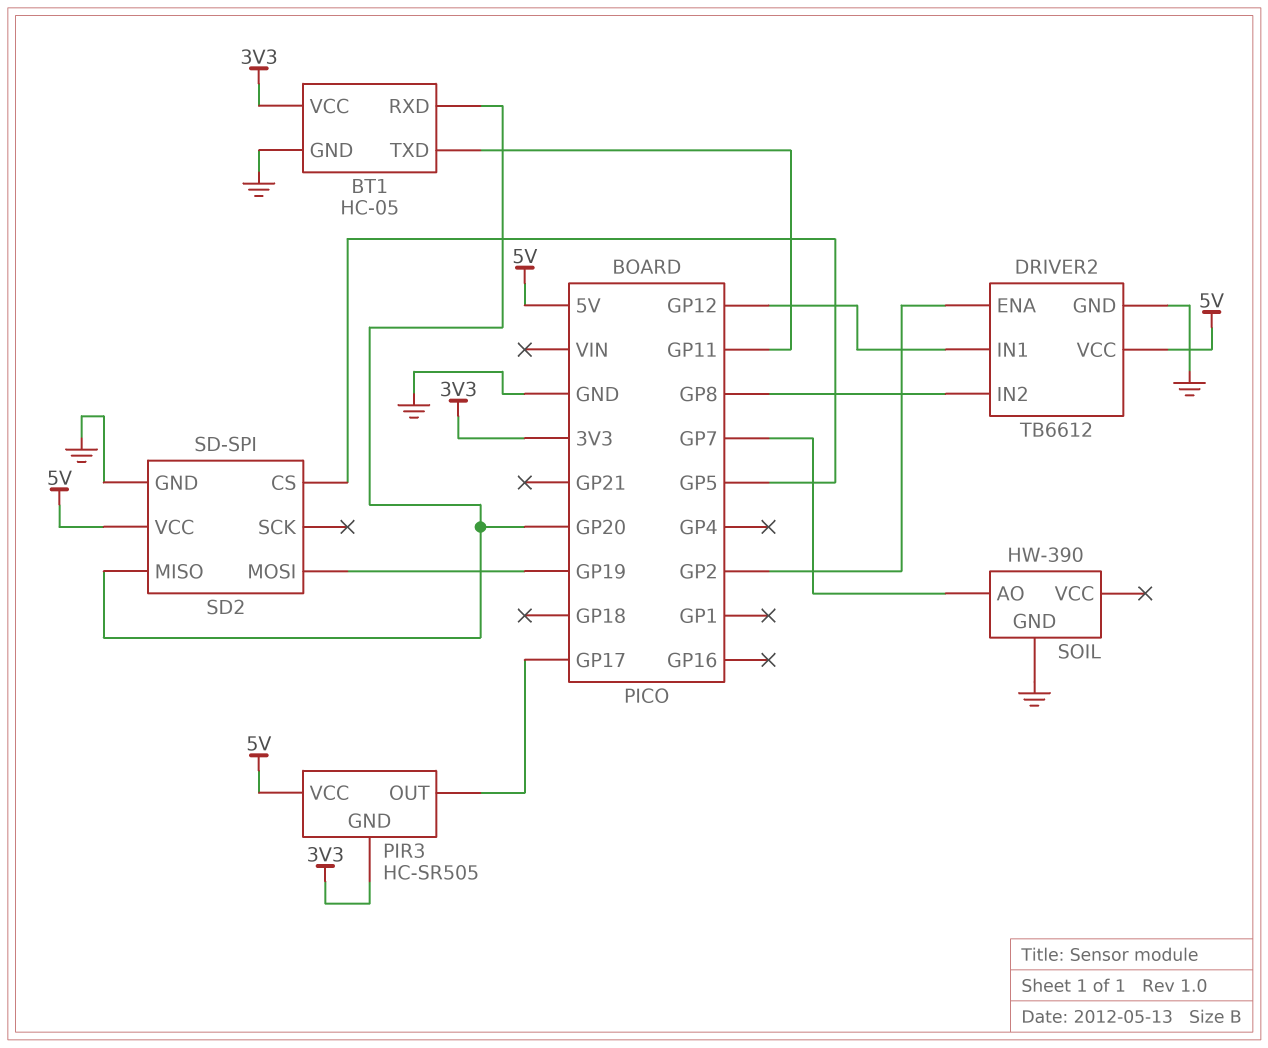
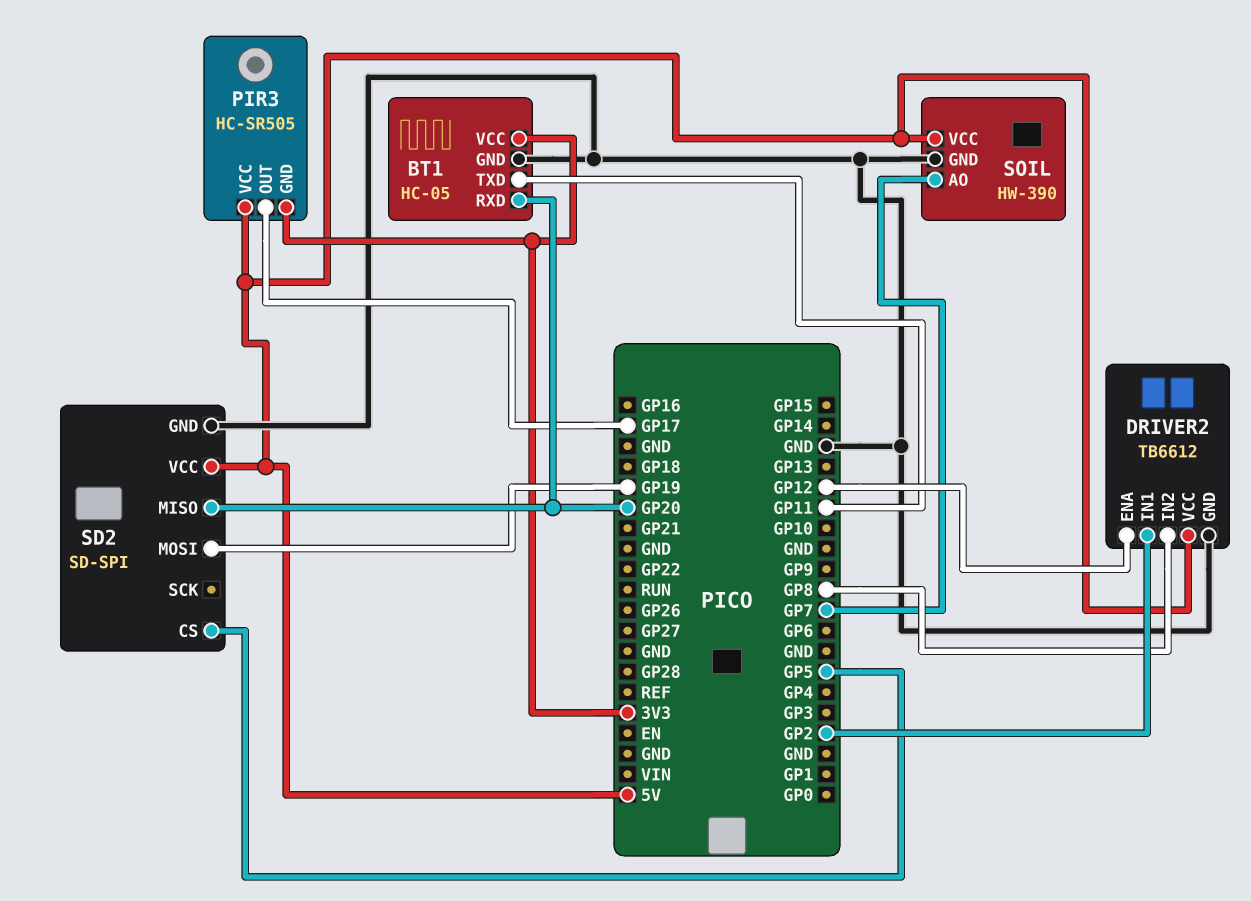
DRIVER2 pin ENA: GP2 -> GP12
DRIVER2 pin IN1: GP12 -> GP2
SOIL pin VCC: none -> 5V

